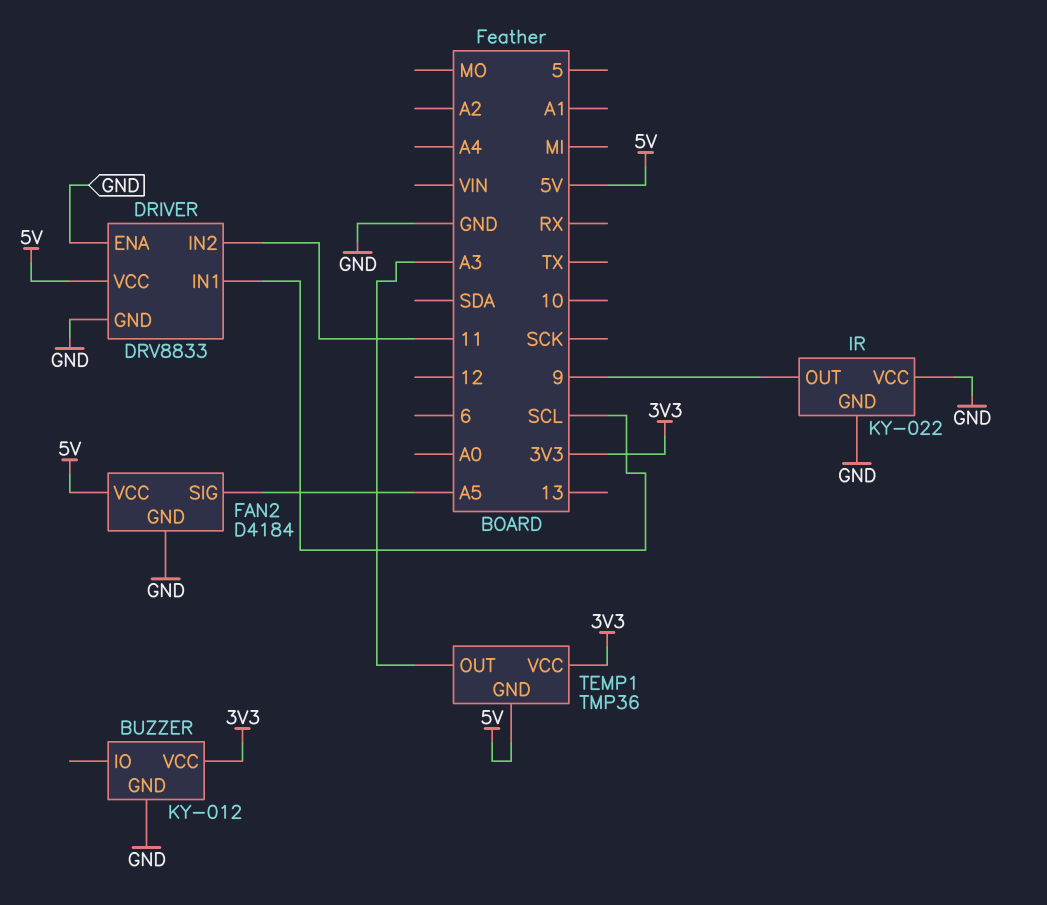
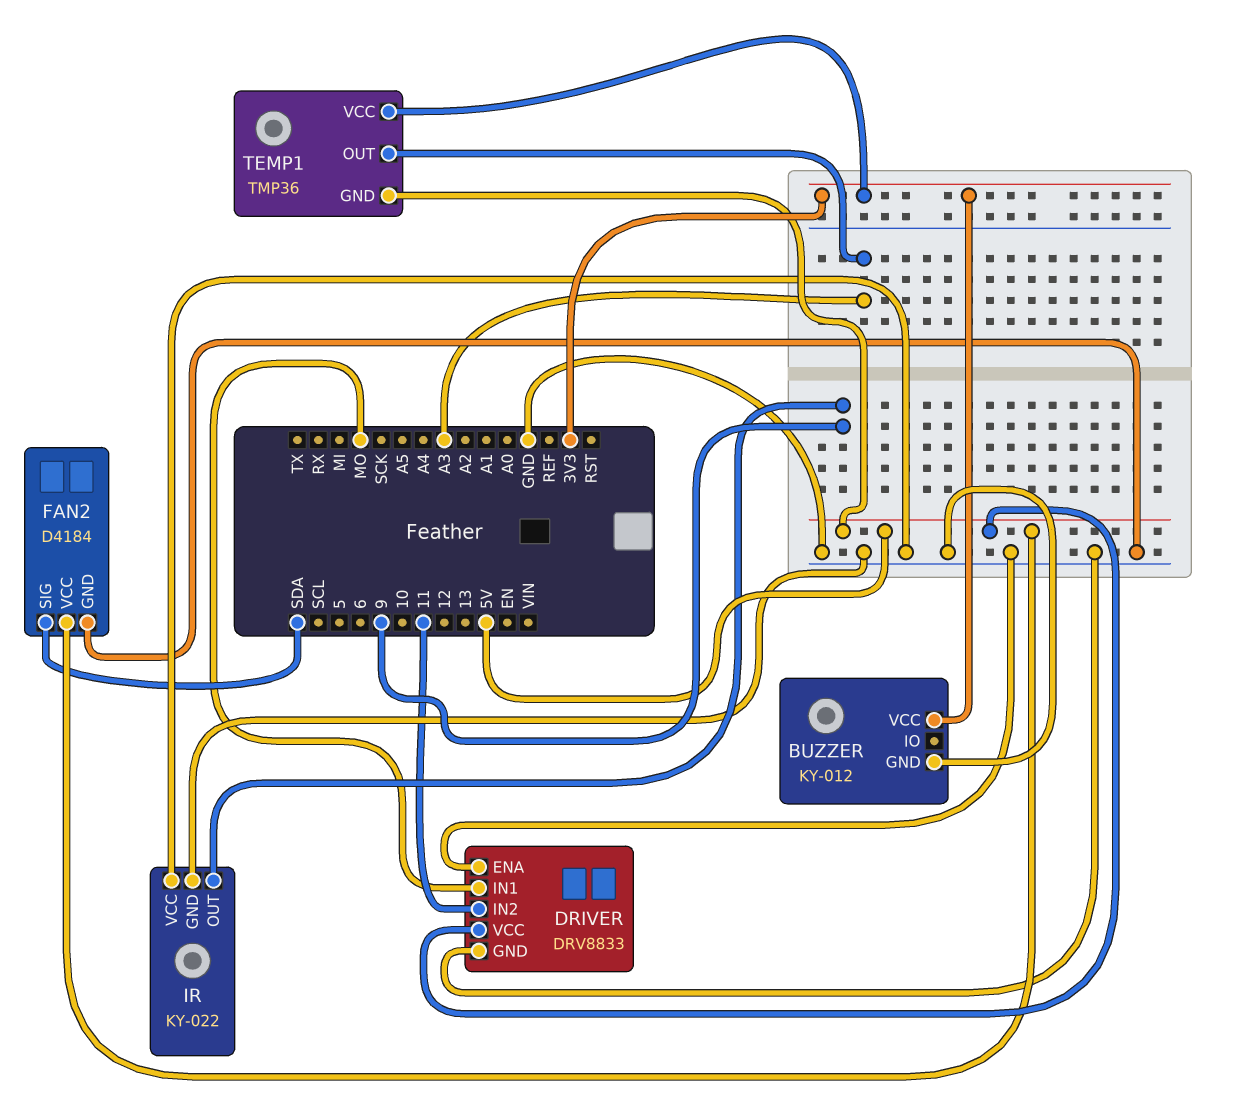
DRIVER pin IN1: SCL -> MO
FAN2 pin SIG: A5 -> SDA

